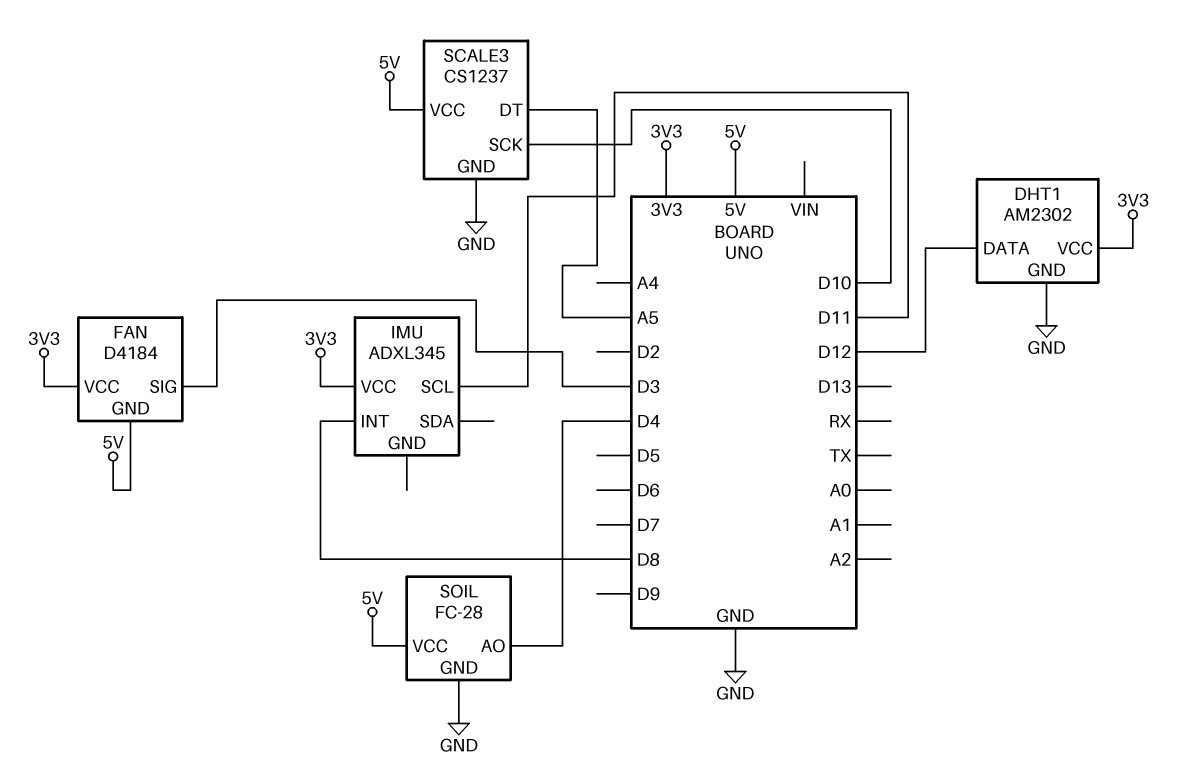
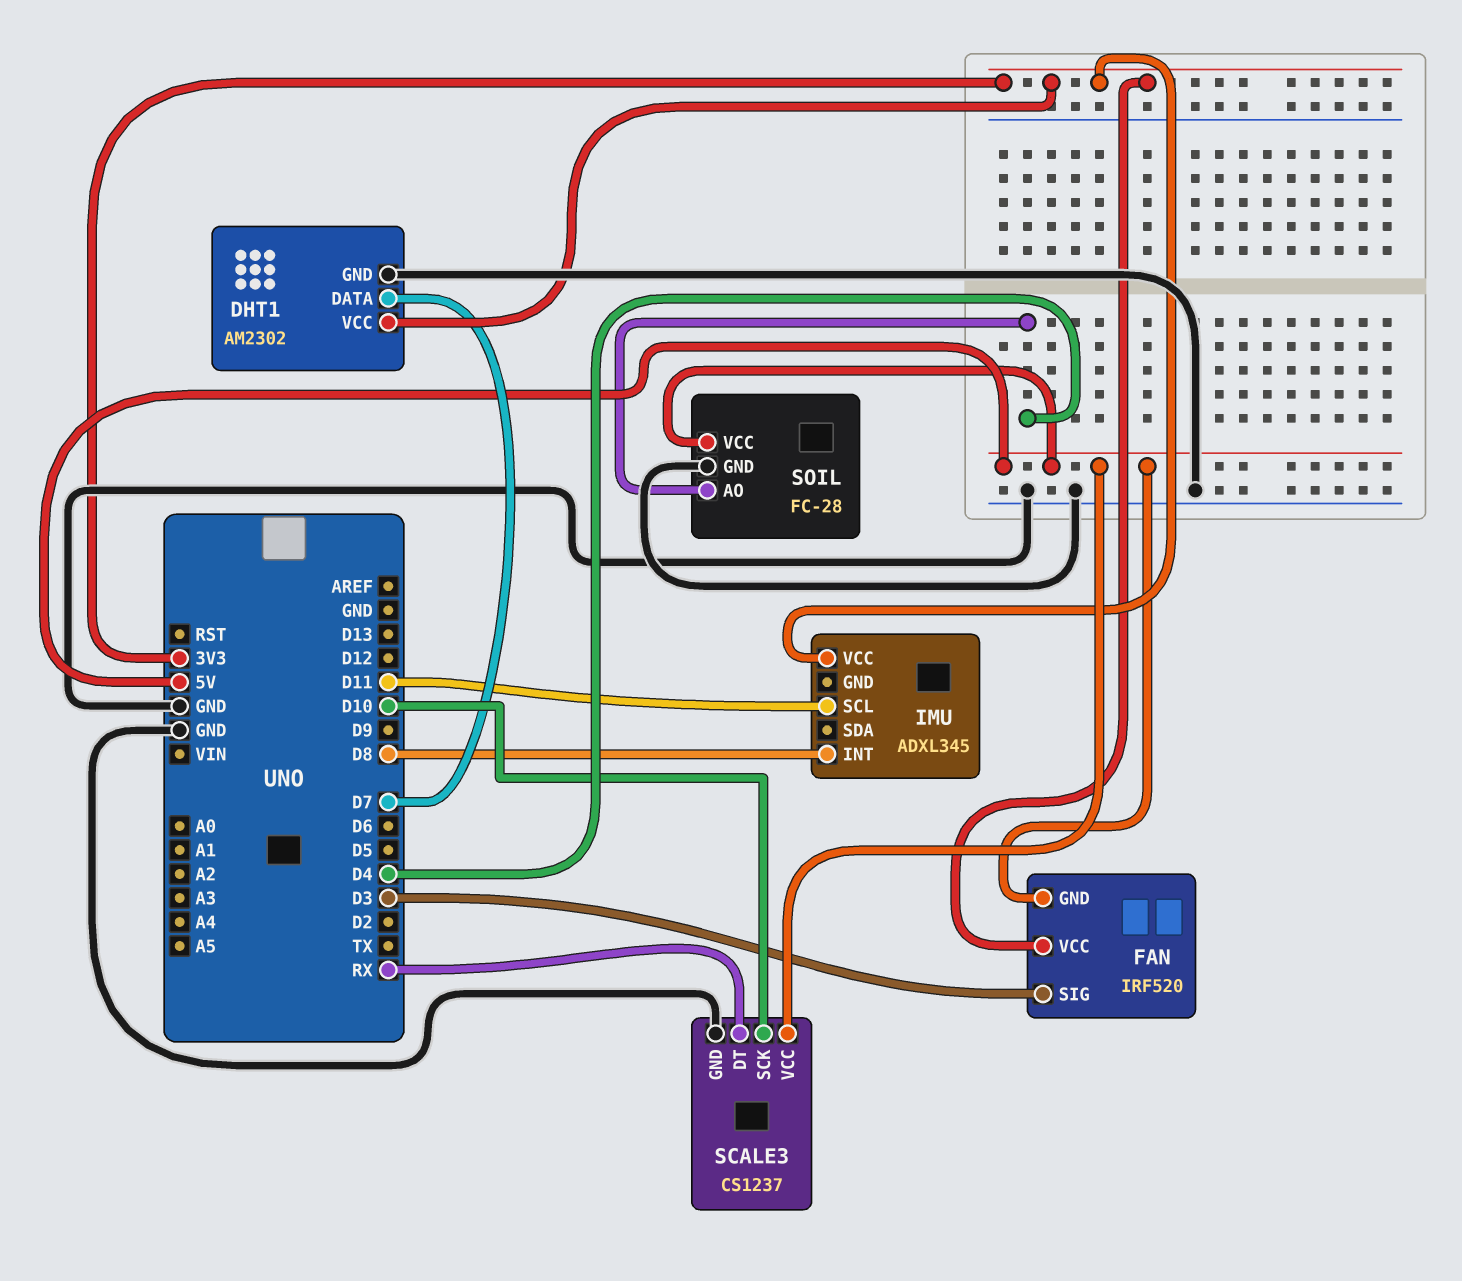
DHT1 pin DATA: D12 -> D7
FAN: D4184 -> IRF520
SCALE3 pin DT: A5 -> RX

